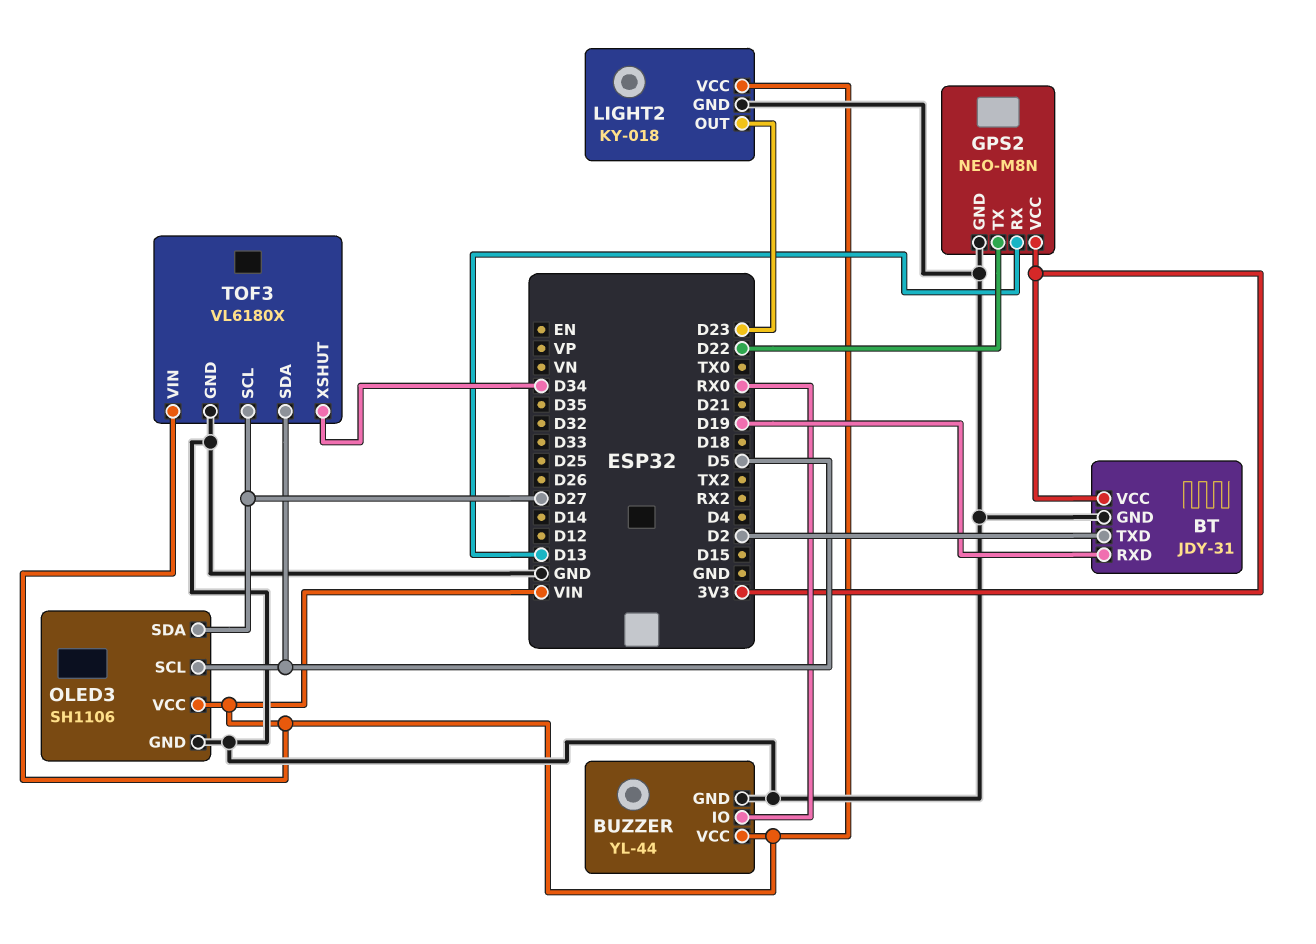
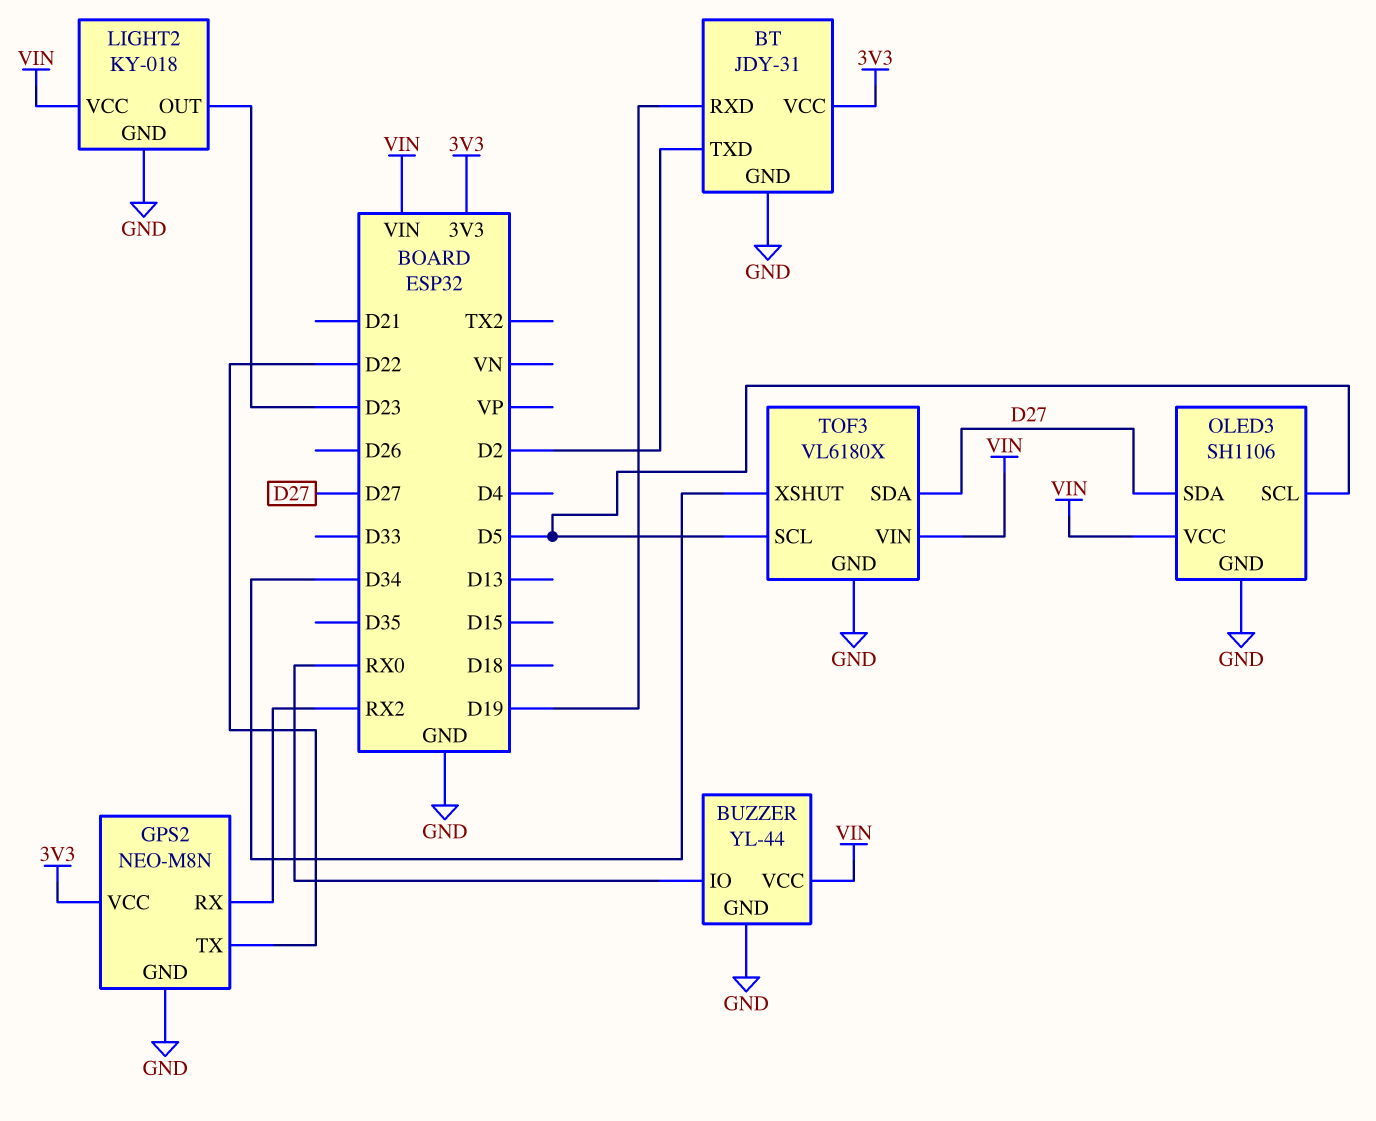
GPS2 pin RX: D13 -> RX2
TOF3 pin SCL: D27 -> D5
TOF3 pin SDA: D5 -> D27

